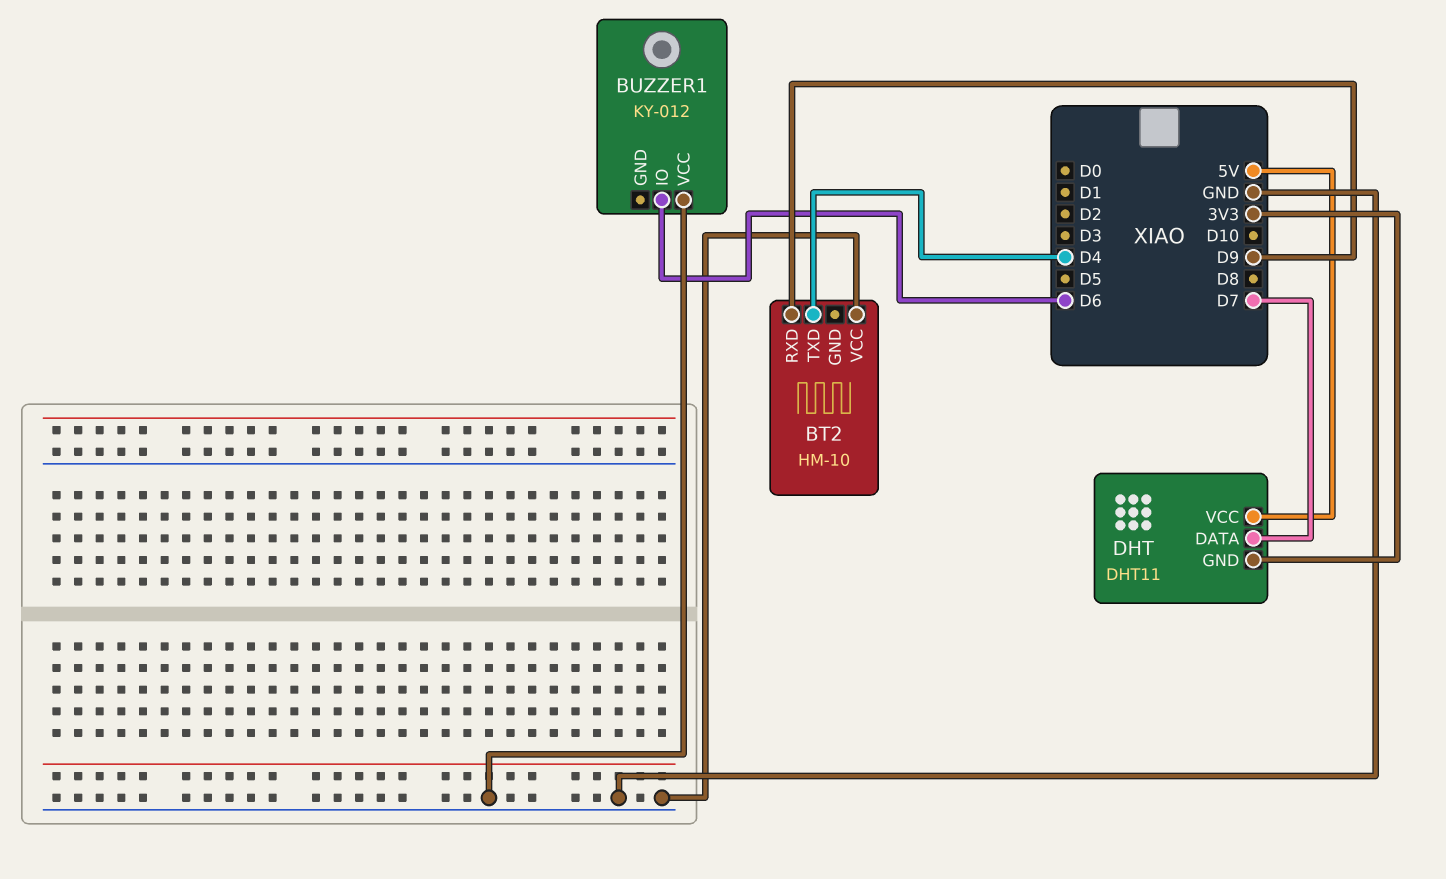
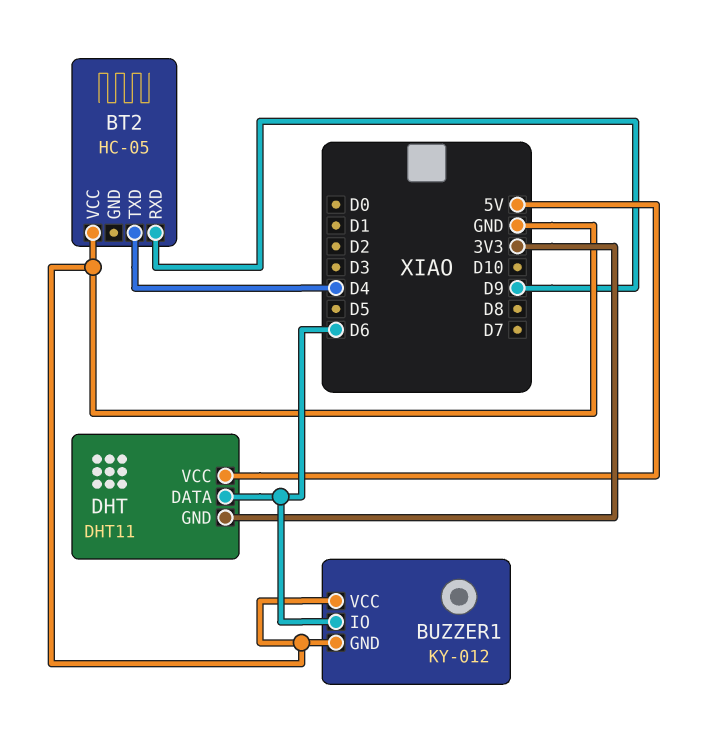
BT2: HM-10 -> HC-05
BUZZER1 pin GND: none -> GND
DHT pin DATA: D7 -> D6

